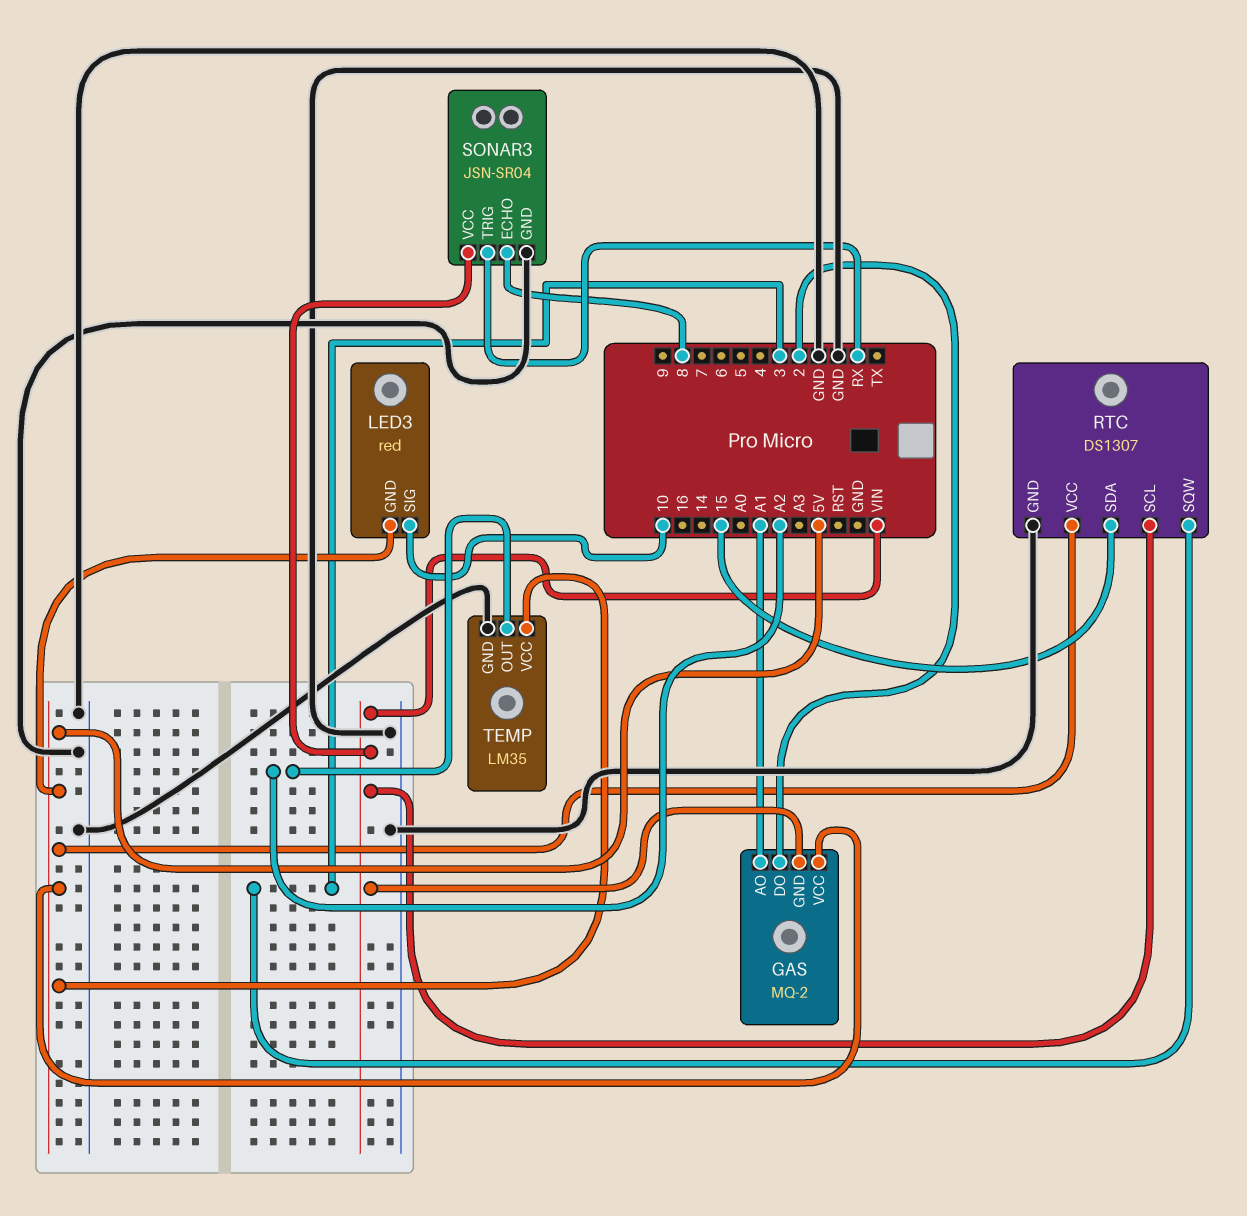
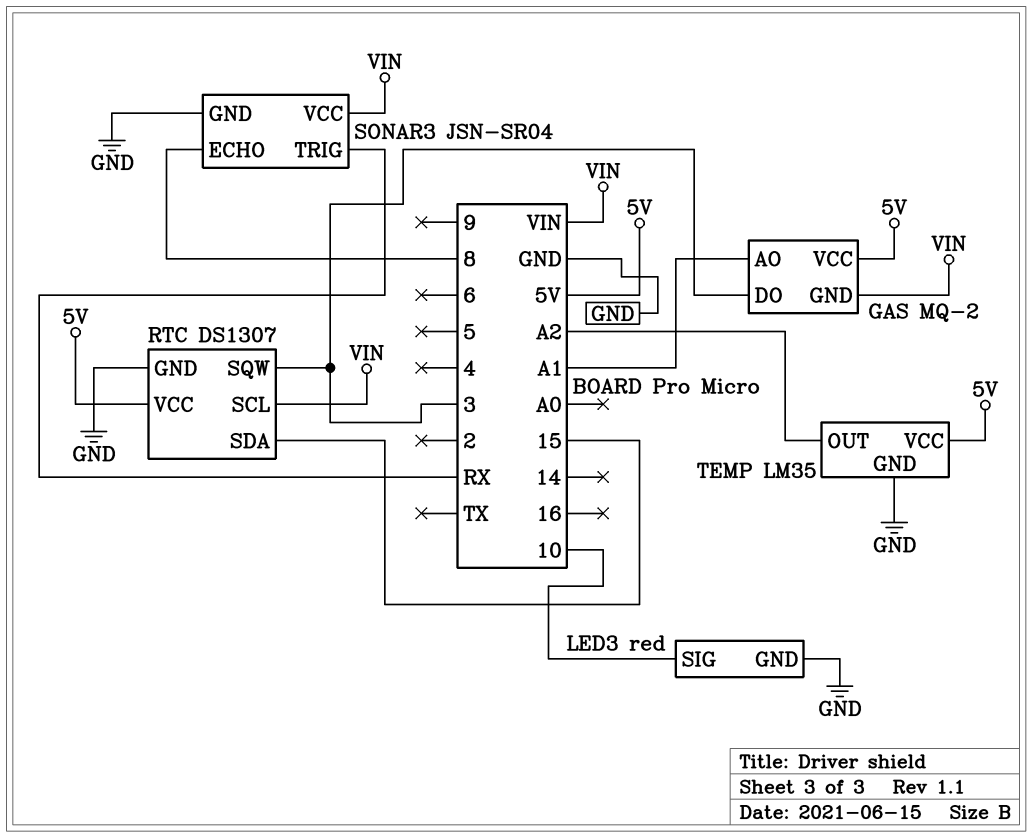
GAS pin DO: 2 -> 3
LED3 pin GND: 5V -> GND

